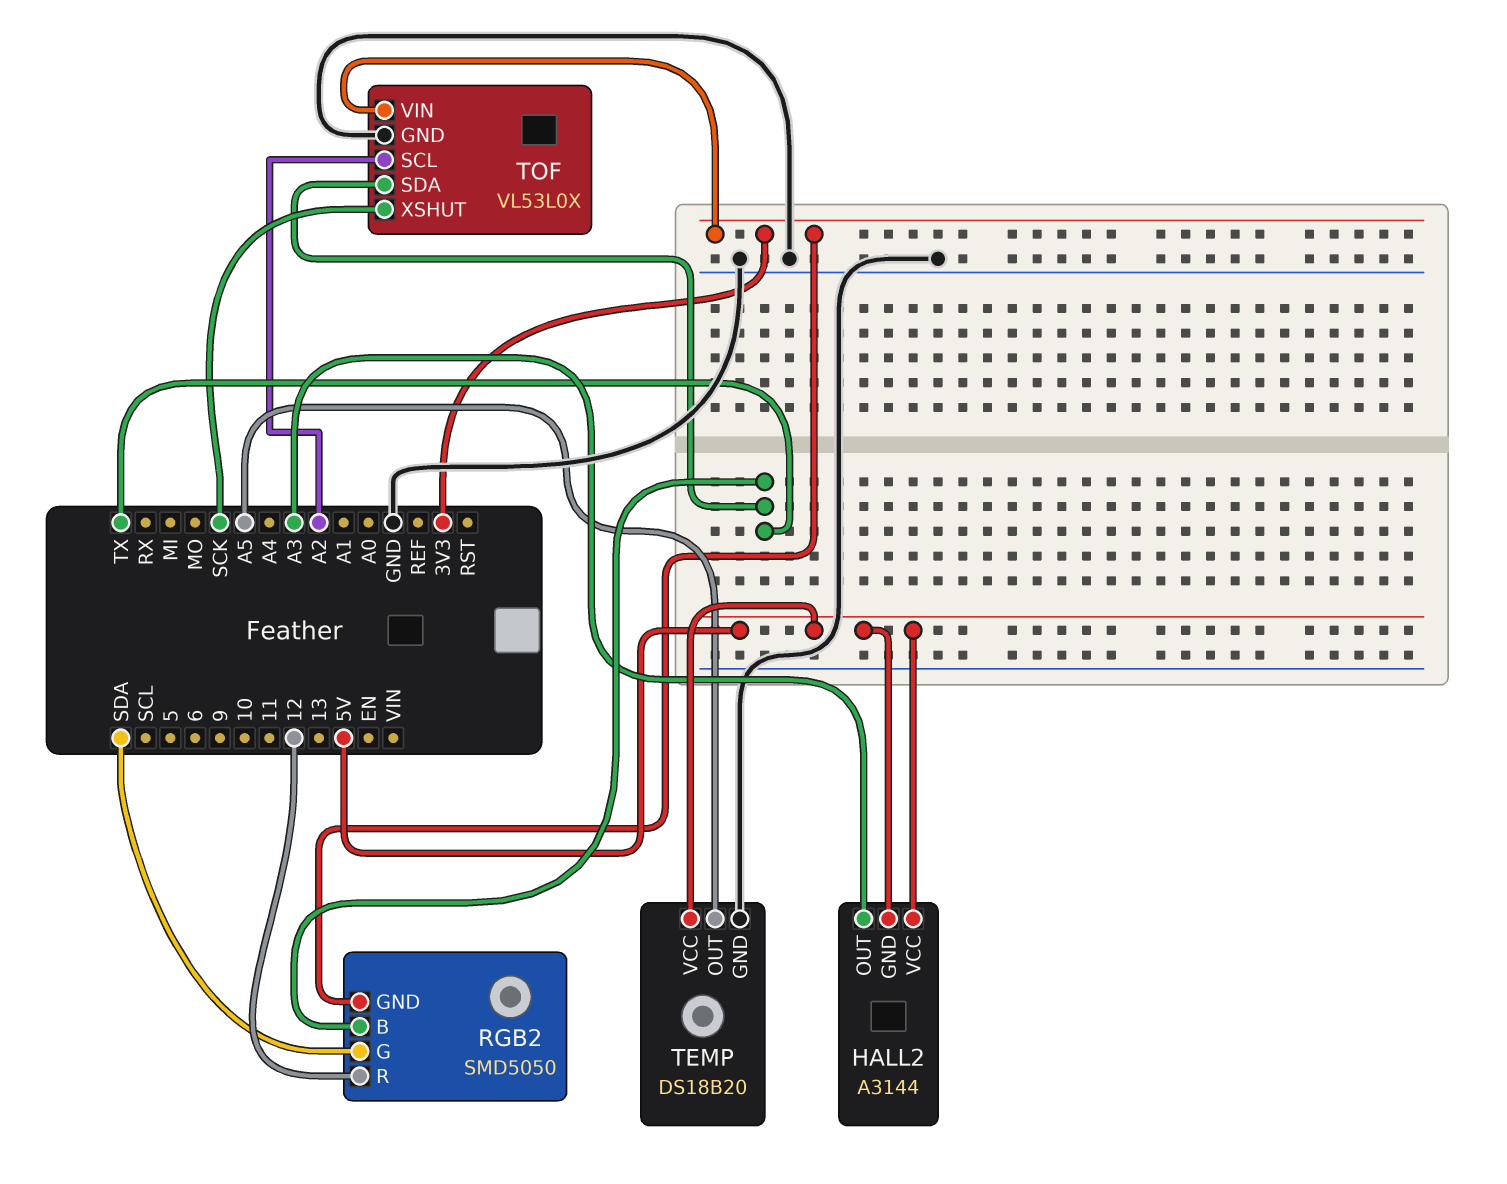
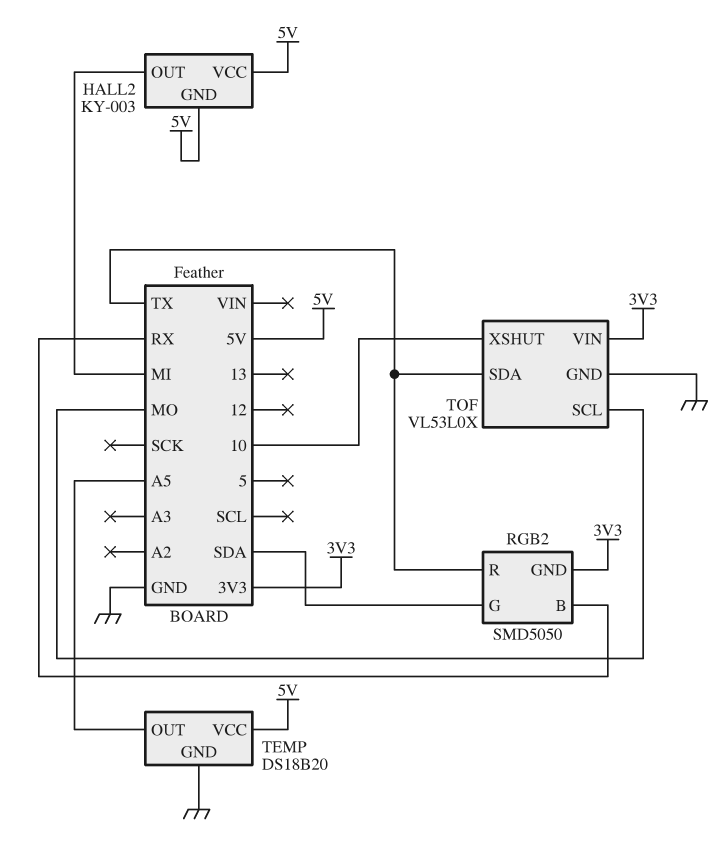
HALL2: A3144 -> KY-003
HALL2 pin OUT: A3 -> MI
RGB2 pin B: TX -> RX
RGB2 pin R: 12 -> TX
TOF pin SCL: A2 -> MO
TOF pin XSHUT: SCK -> 10

